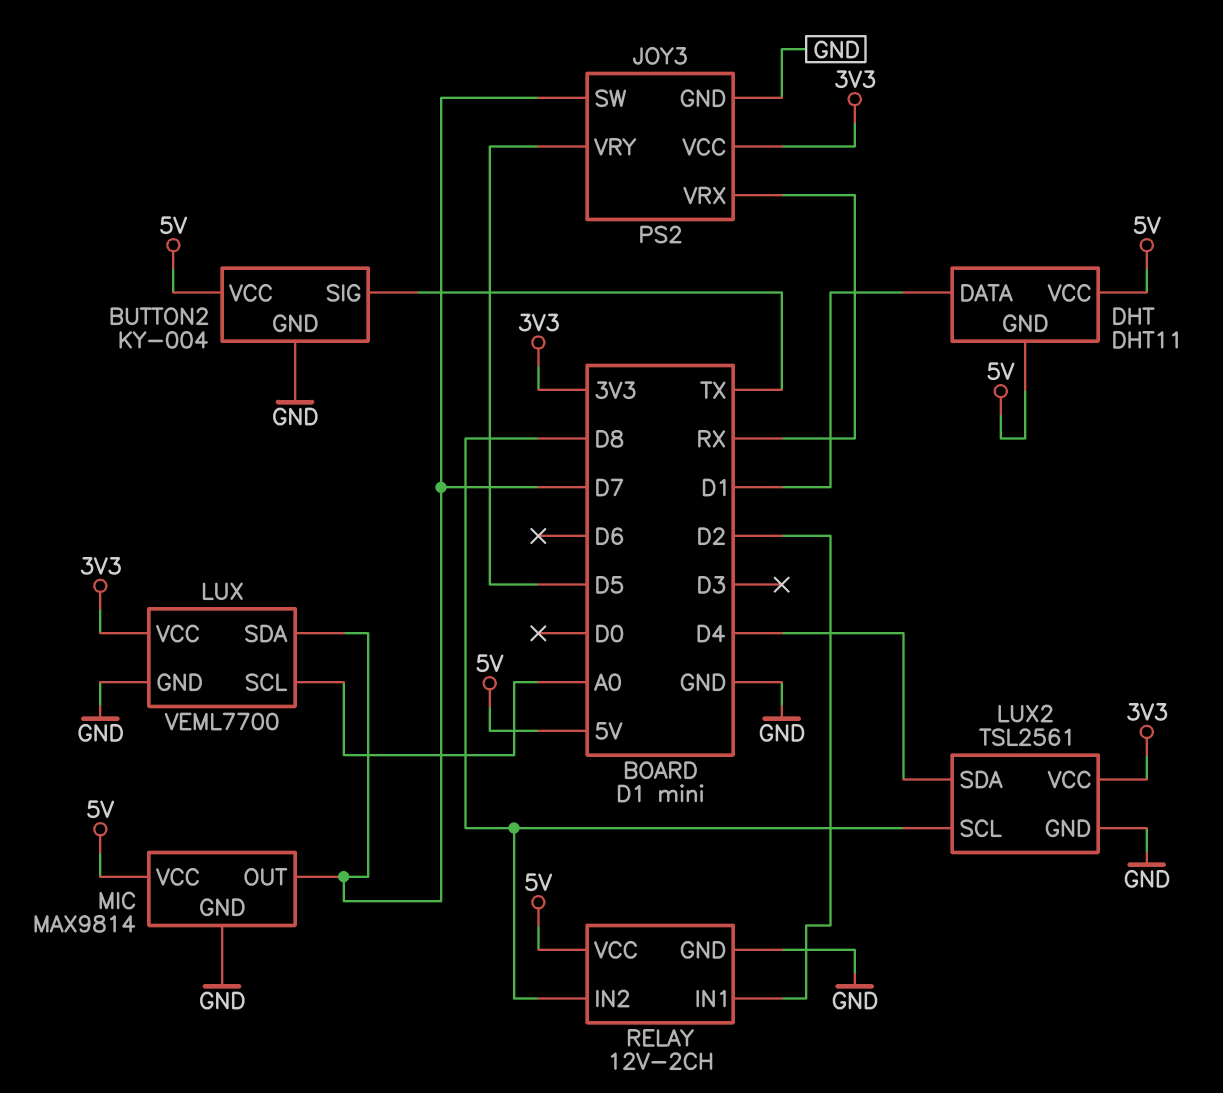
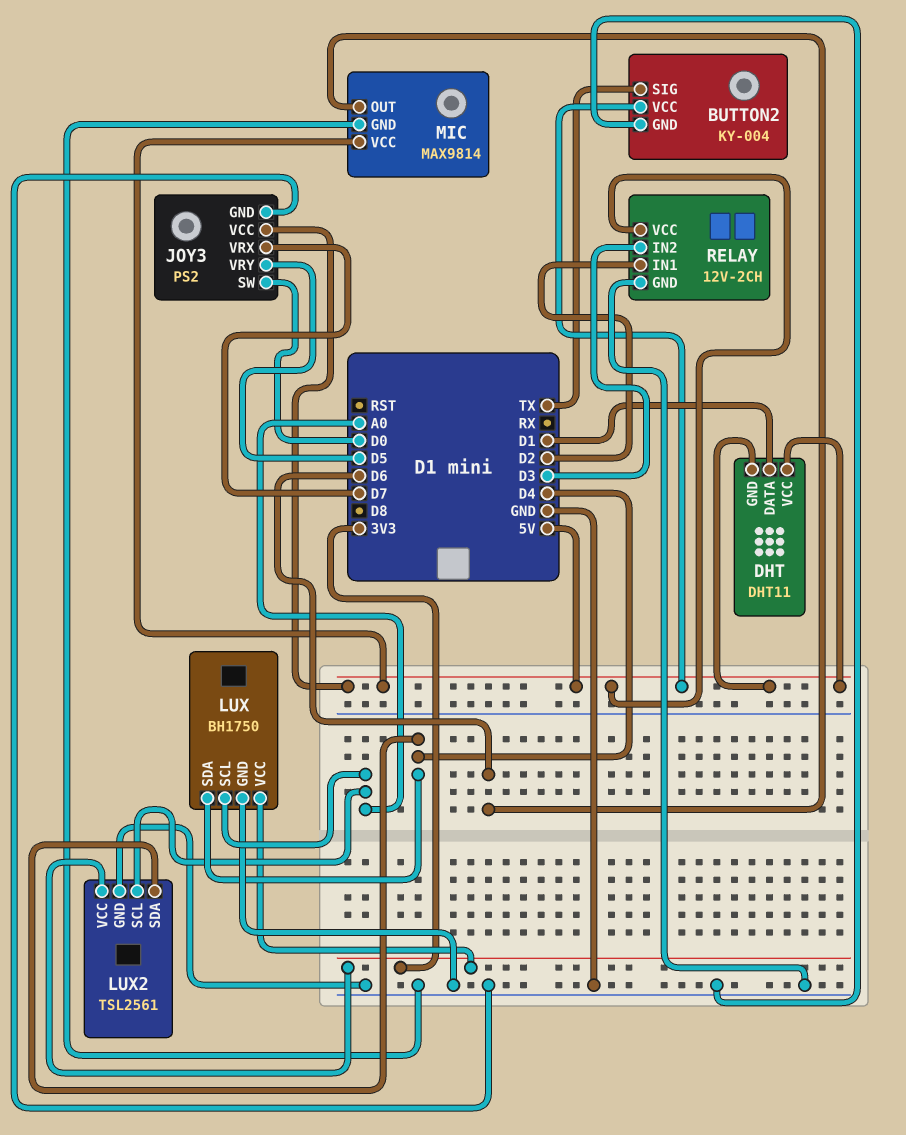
JOY3 pin SW: D7 -> D0
JOY3 pin VCC: 3V3 -> 5V
JOY3 pin VRX: RX -> D7
LUX: VEML7700 -> BH1750
LUX pin SDA: D7 -> D4
LUX2 pin SCL: D8 -> A0
MIC pin OUT: D7 -> D6
RELAY pin IN2: D8 -> D3

